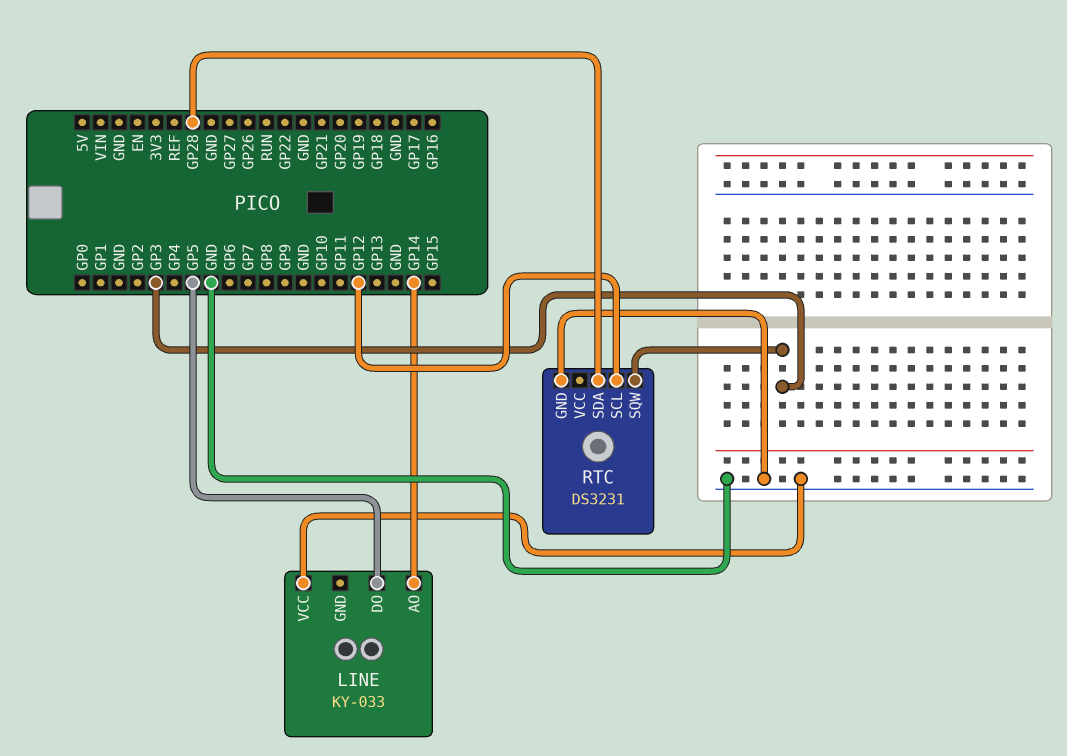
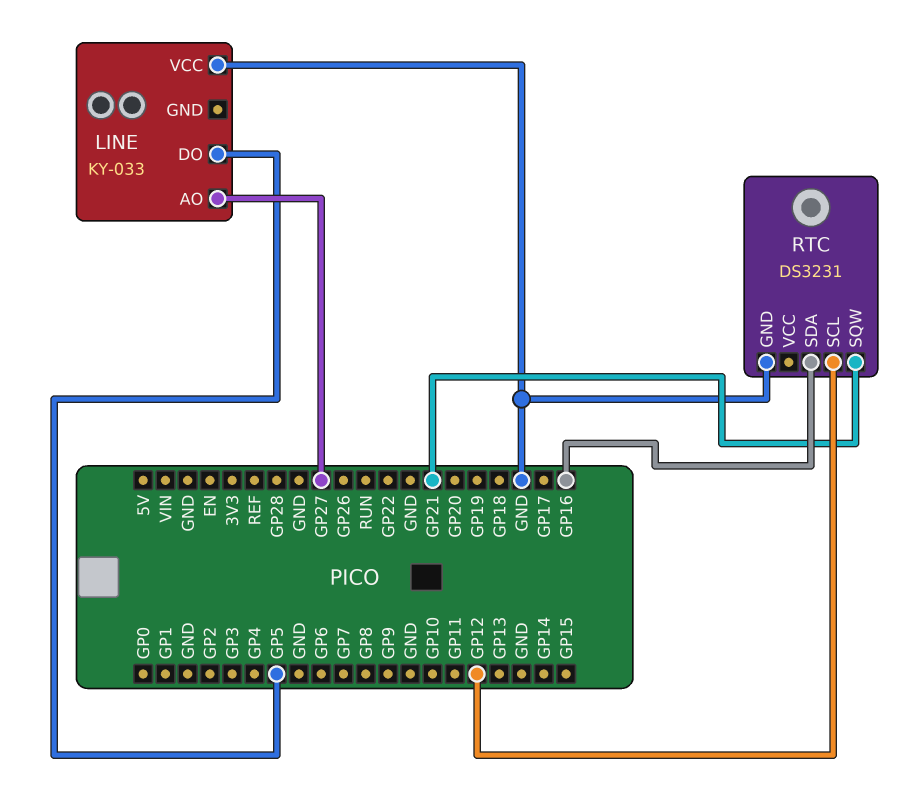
LINE pin AO: GP14 -> GP27
RTC pin SDA: GP28 -> GP16
RTC pin SQW: GP3 -> GP21

